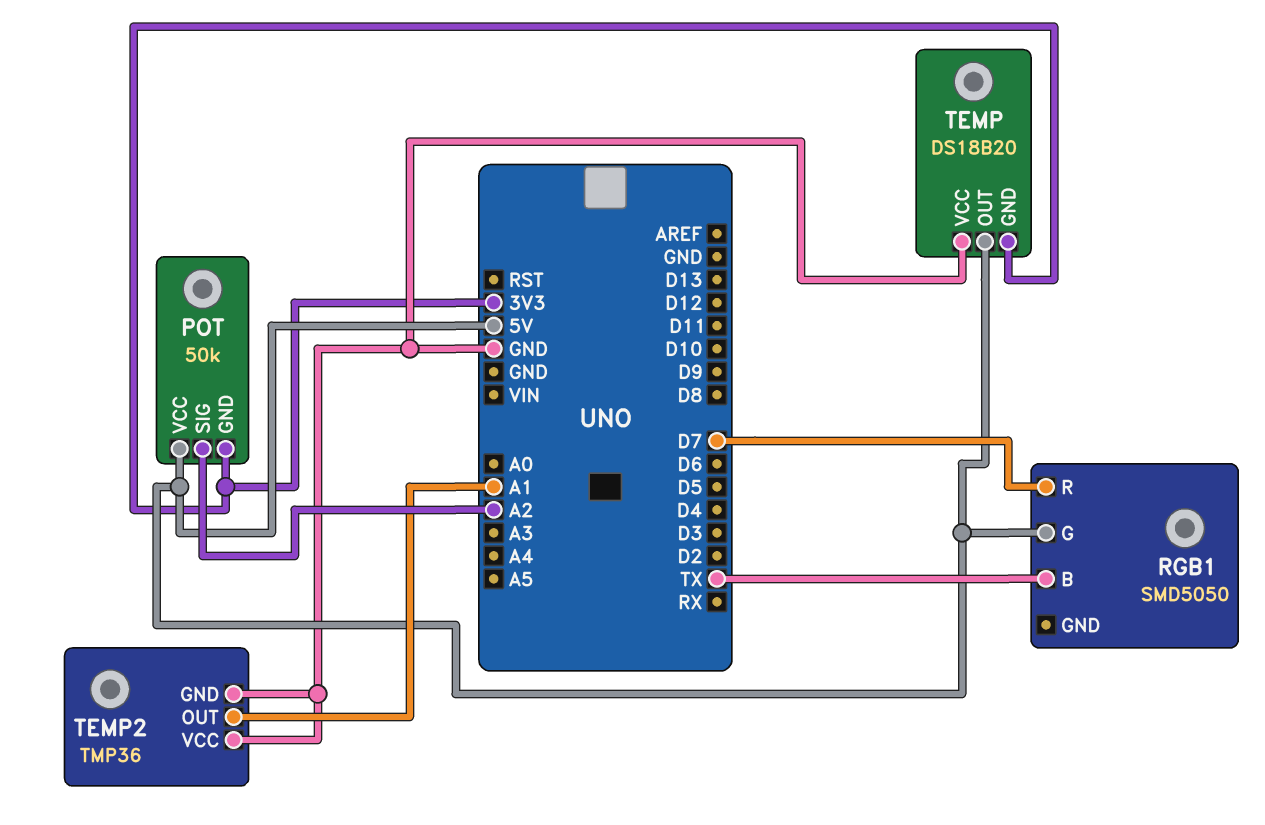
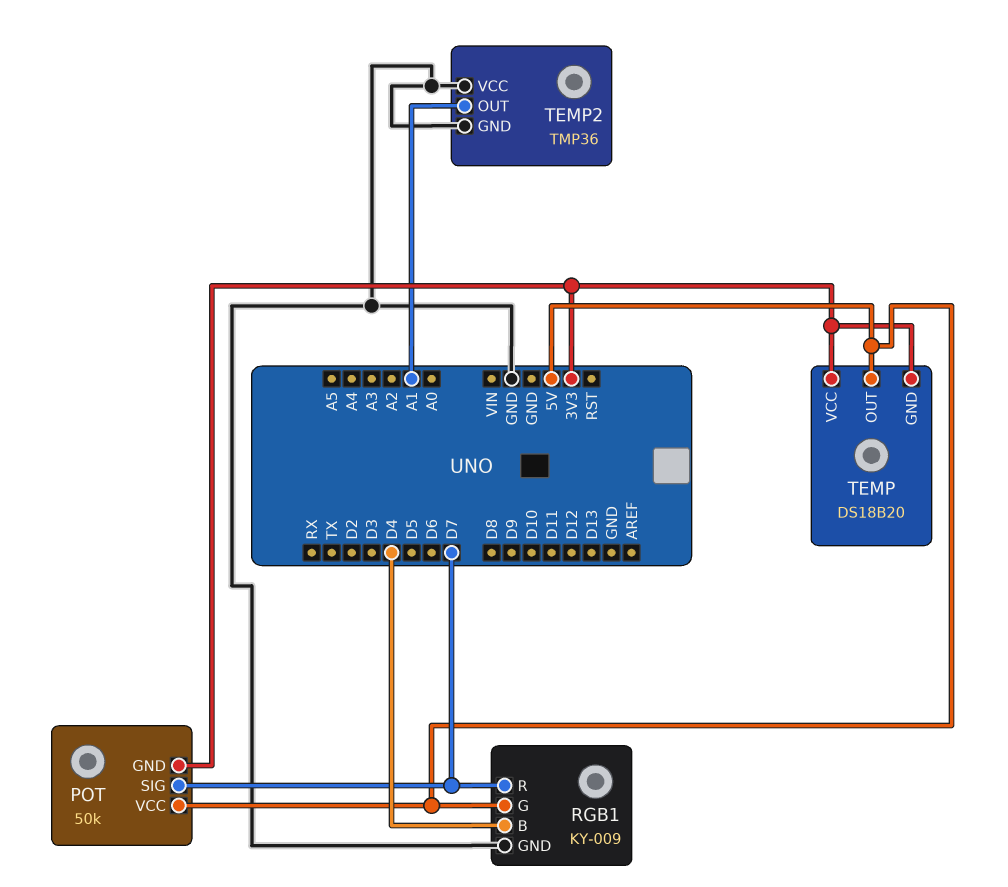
POT pin SIG: A2 -> D7
RGB1: SMD5050 -> KY-009
RGB1 pin B: TX -> D4
RGB1 pin GND: none -> GND
TEMP pin VCC: GND -> 3V3

